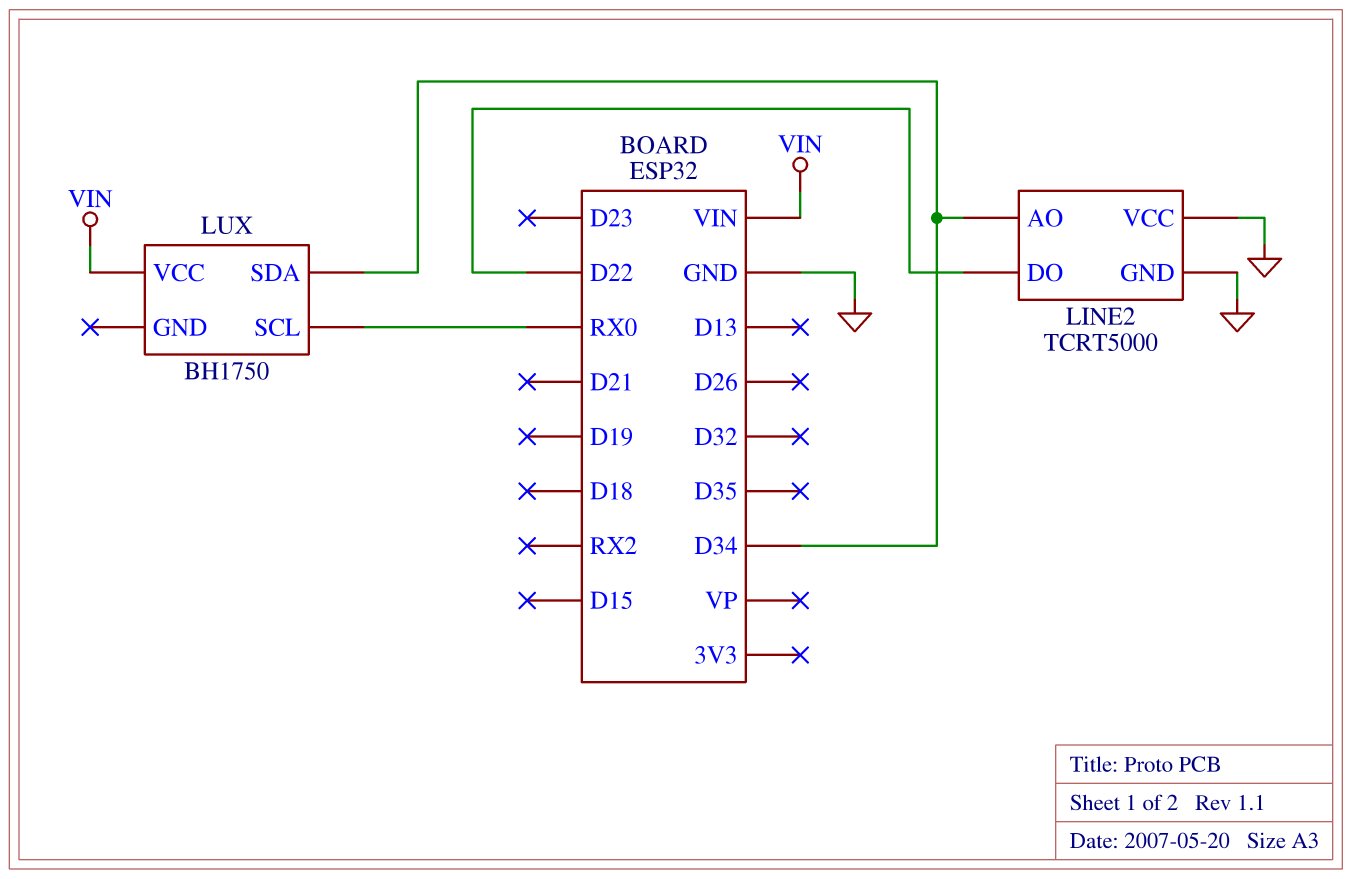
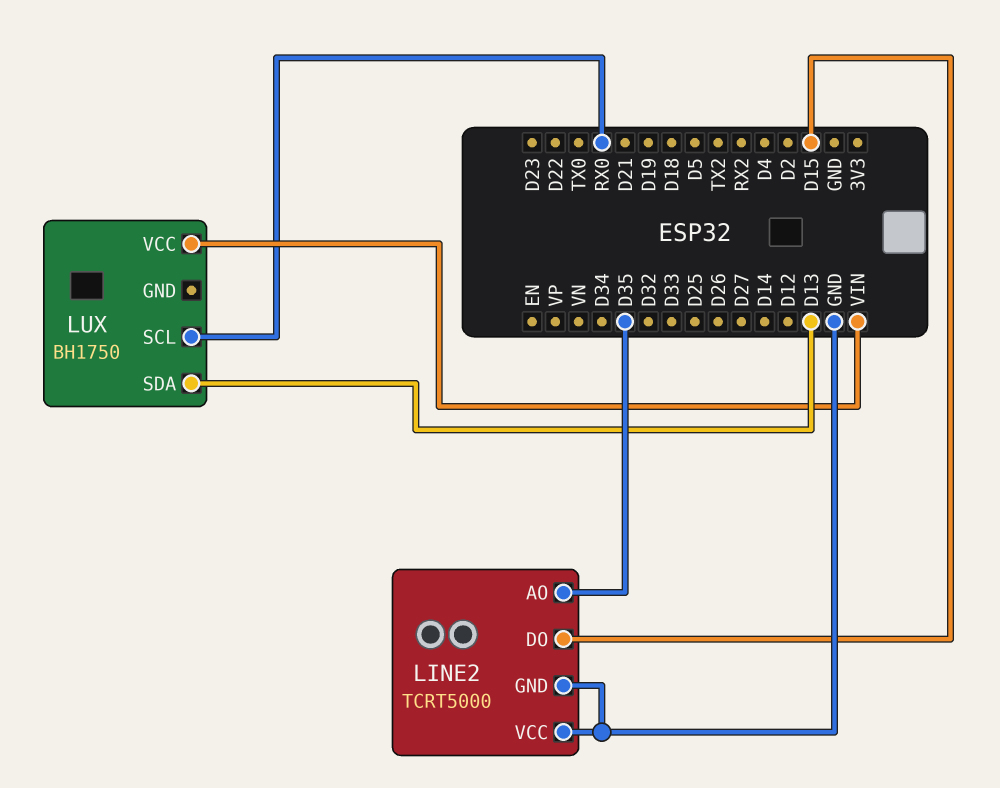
LINE2 pin AO: D34 -> D35
LINE2 pin DO: D22 -> D15
LUX pin SDA: D34 -> D13

